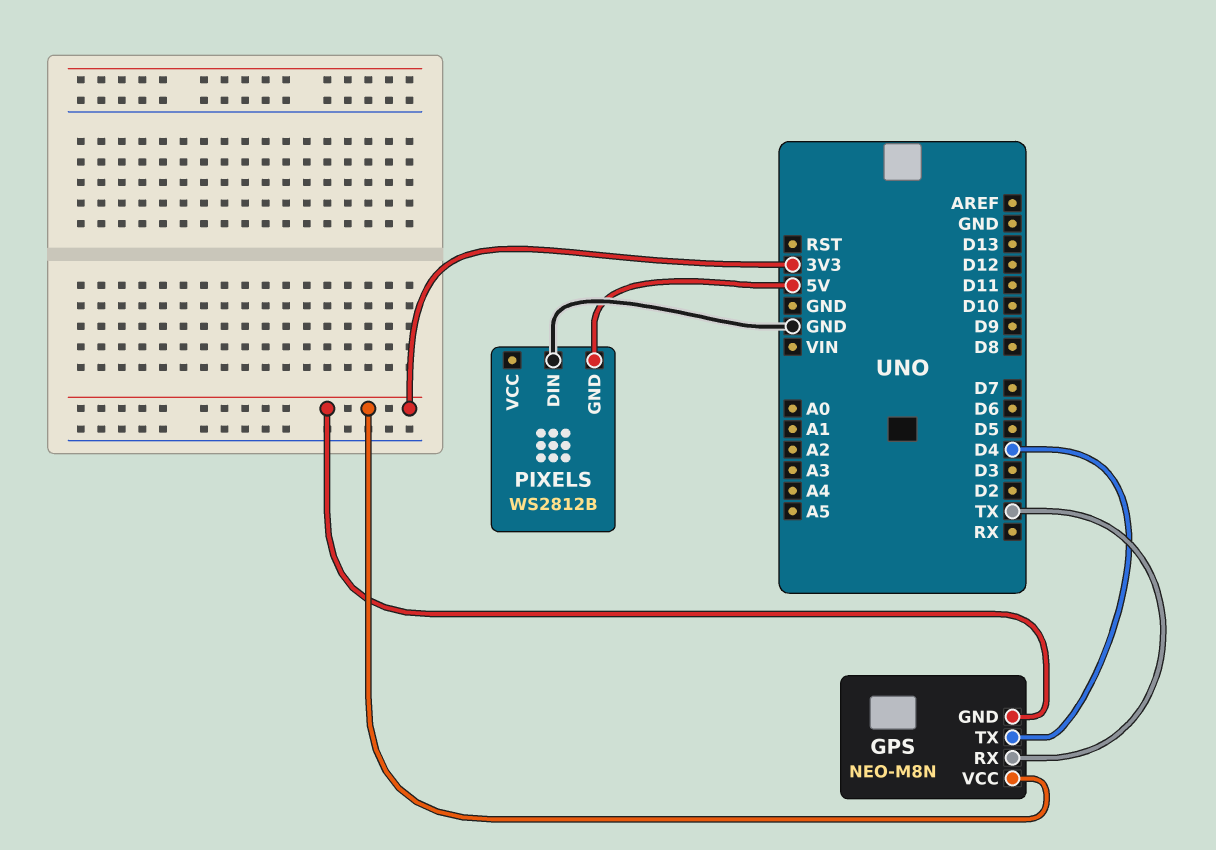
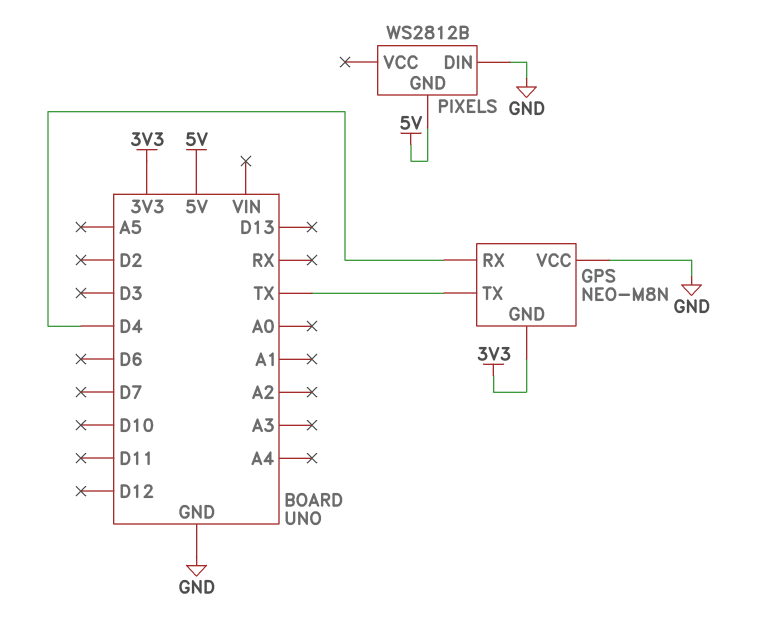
GPS pin RX: TX -> D4
GPS pin TX: D4 -> TX
GPS pin VCC: 3V3 -> GND

